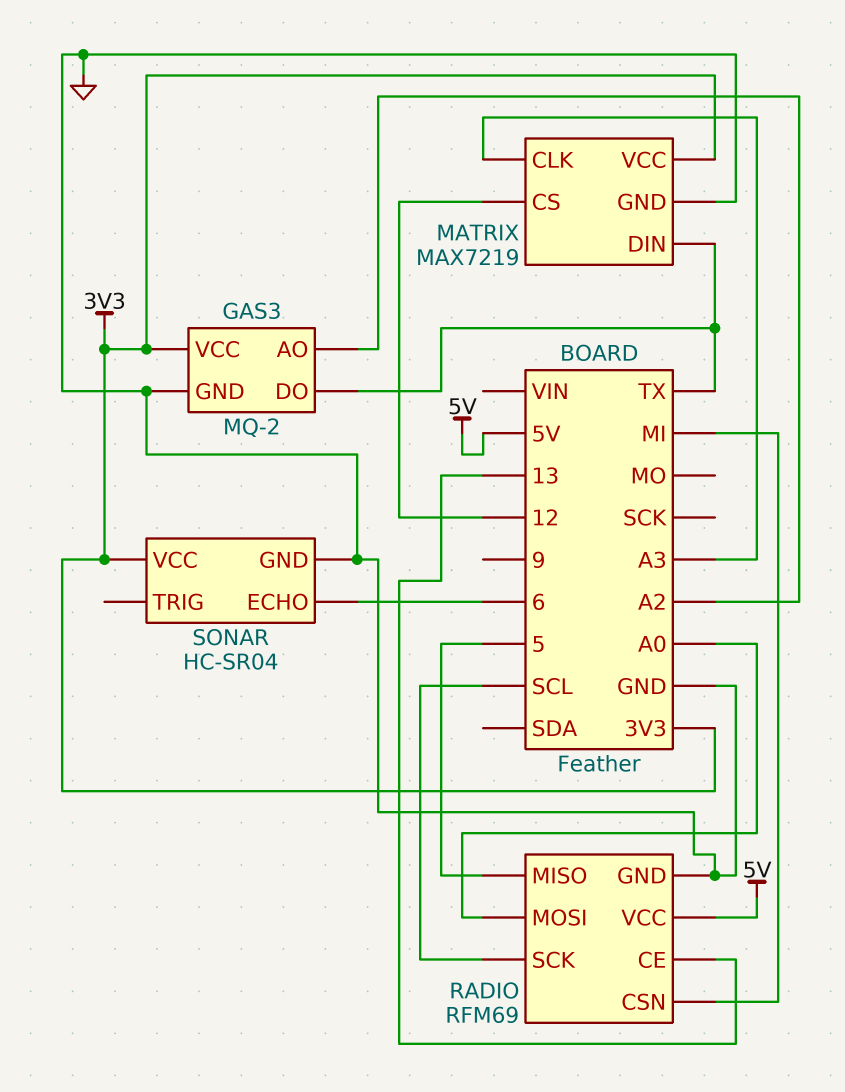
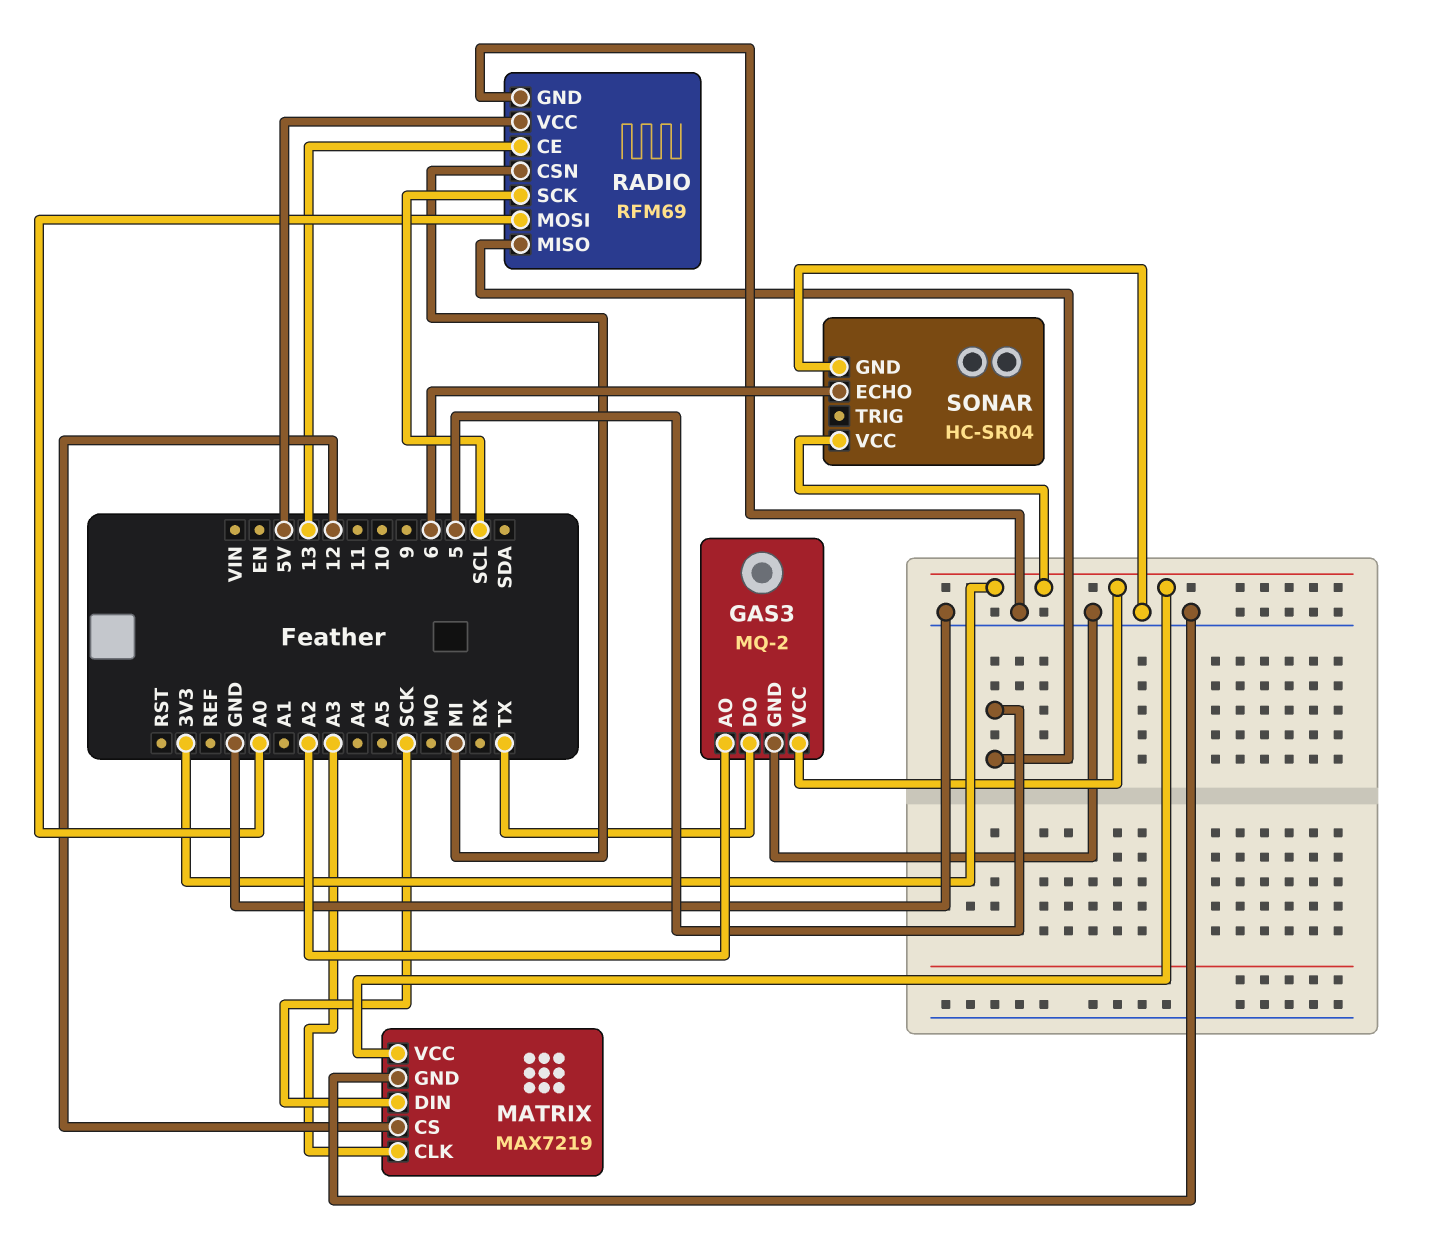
MATRIX pin DIN: TX -> SCK

